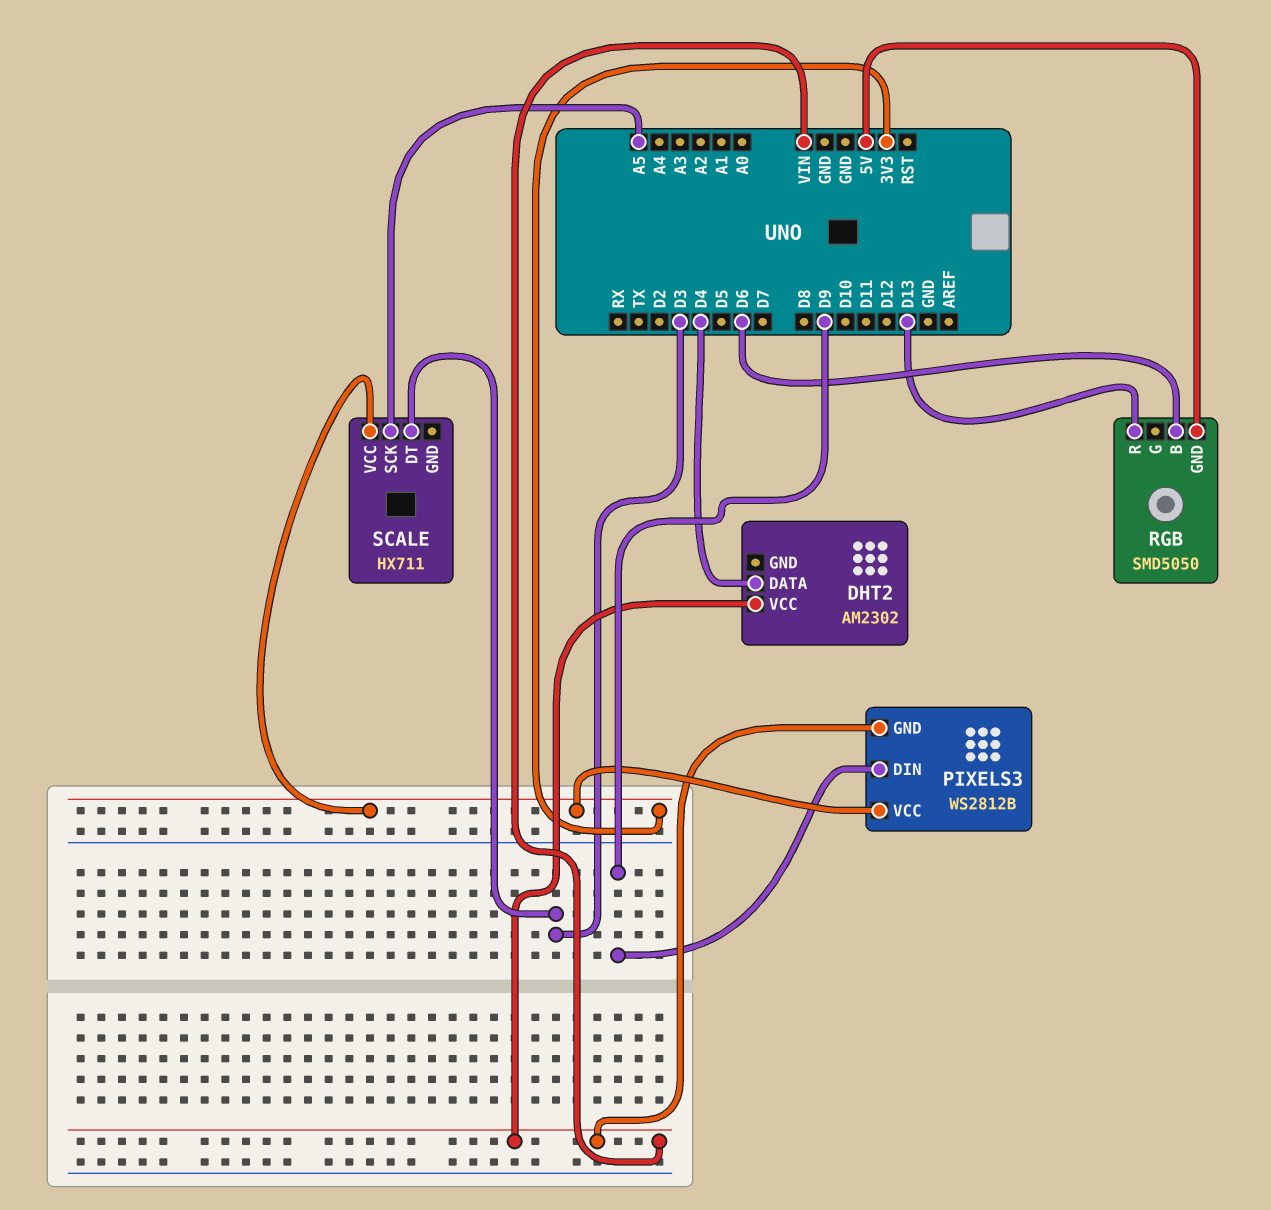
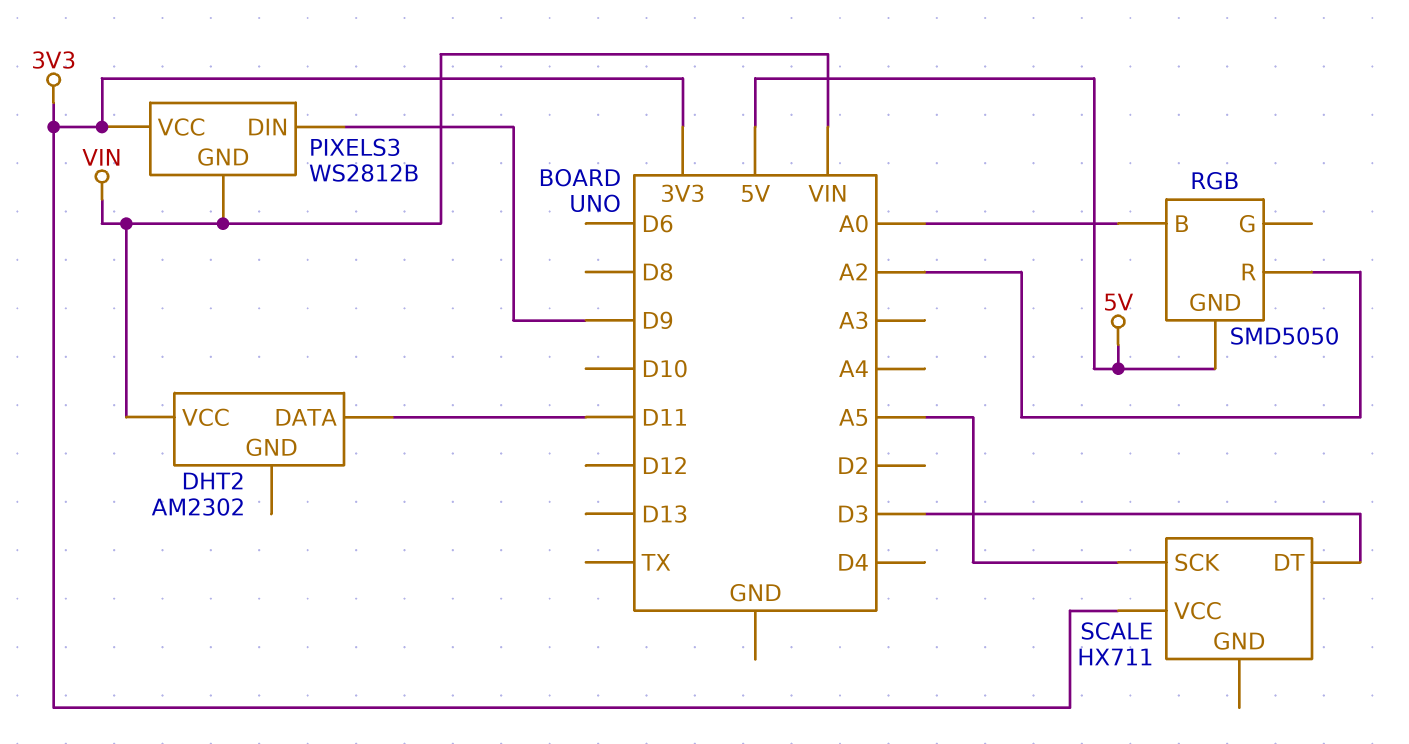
DHT2 pin DATA: D4 -> D11
RGB pin B: D6 -> A0
RGB pin R: D13 -> A2

